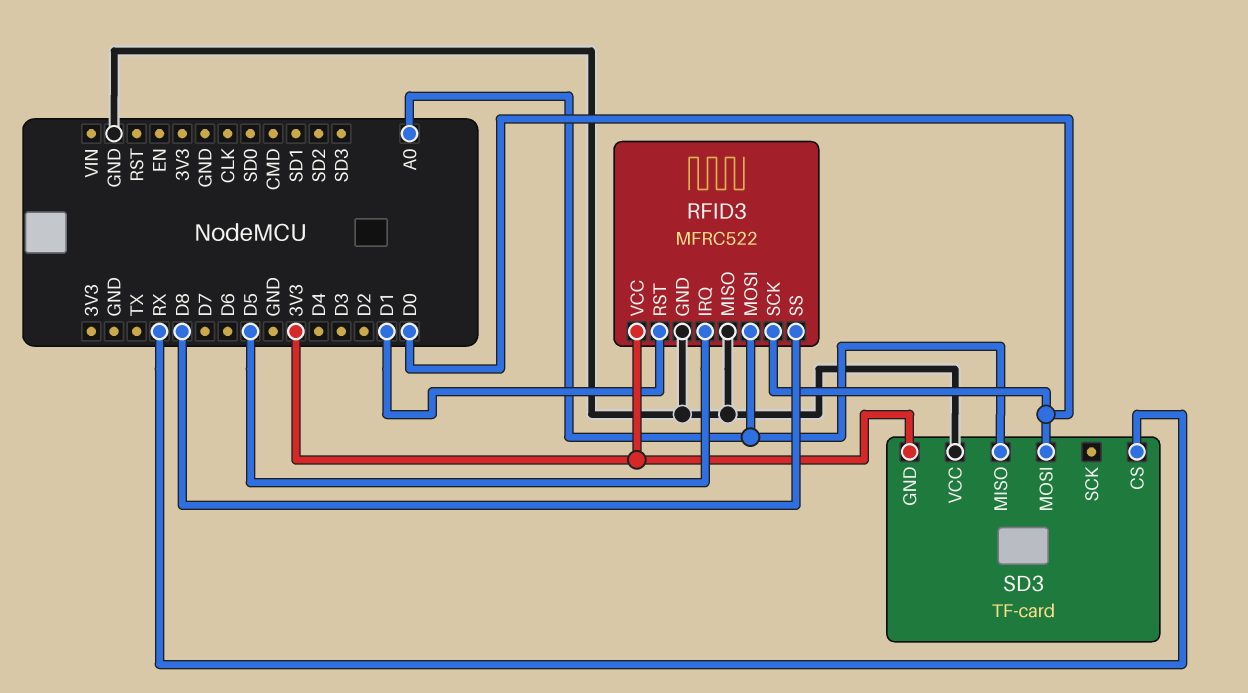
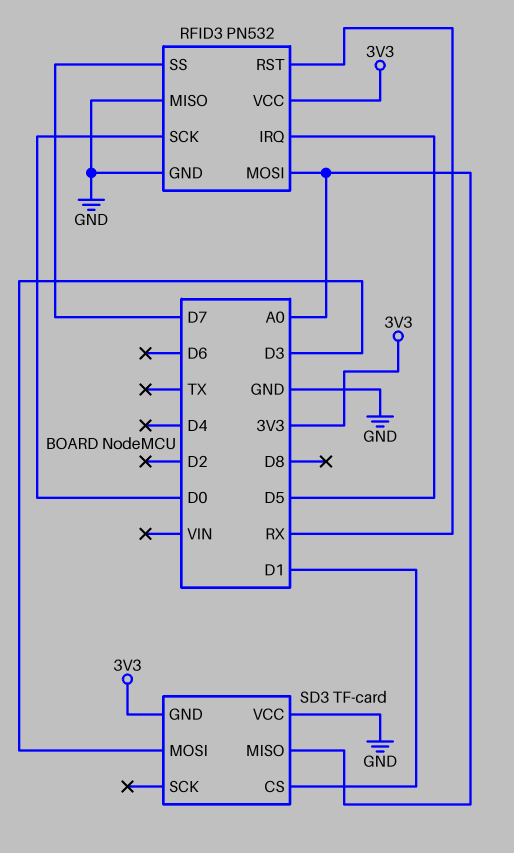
RFID3: MFRC522 -> PN532
RFID3 pin RST: D1 -> RX
RFID3 pin SS: D8 -> D7
SD3 pin CS: RX -> D1
SD3 pin MOSI: D0 -> D3

